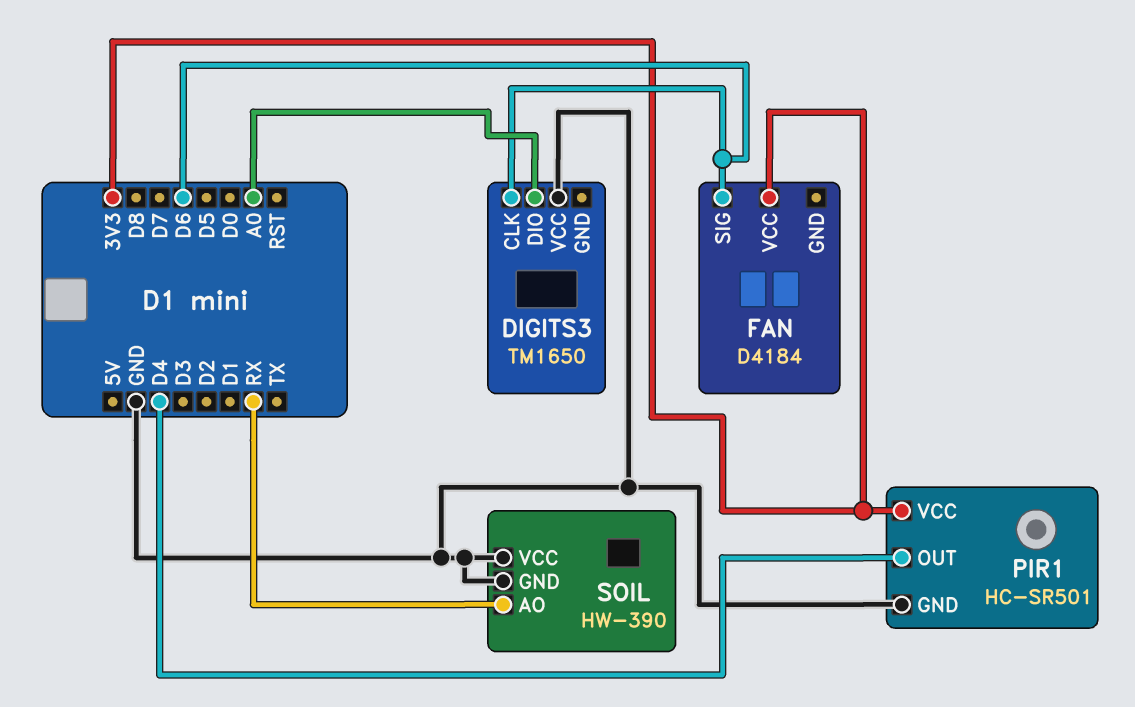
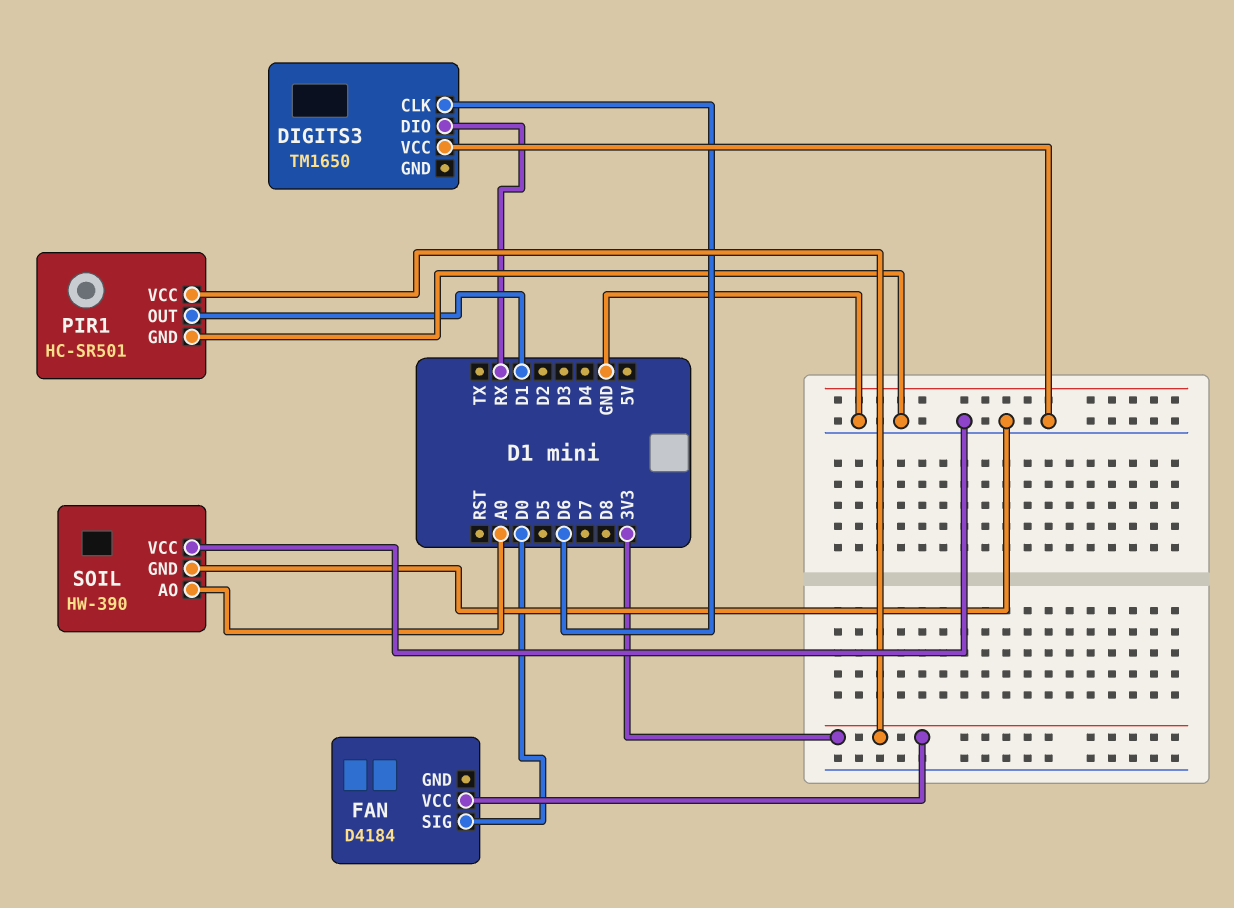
DIGITS3 pin DIO: A0 -> RX
FAN pin SIG: D6 -> D0
PIR1 pin OUT: D4 -> D1
SOIL pin AO: RX -> A0

